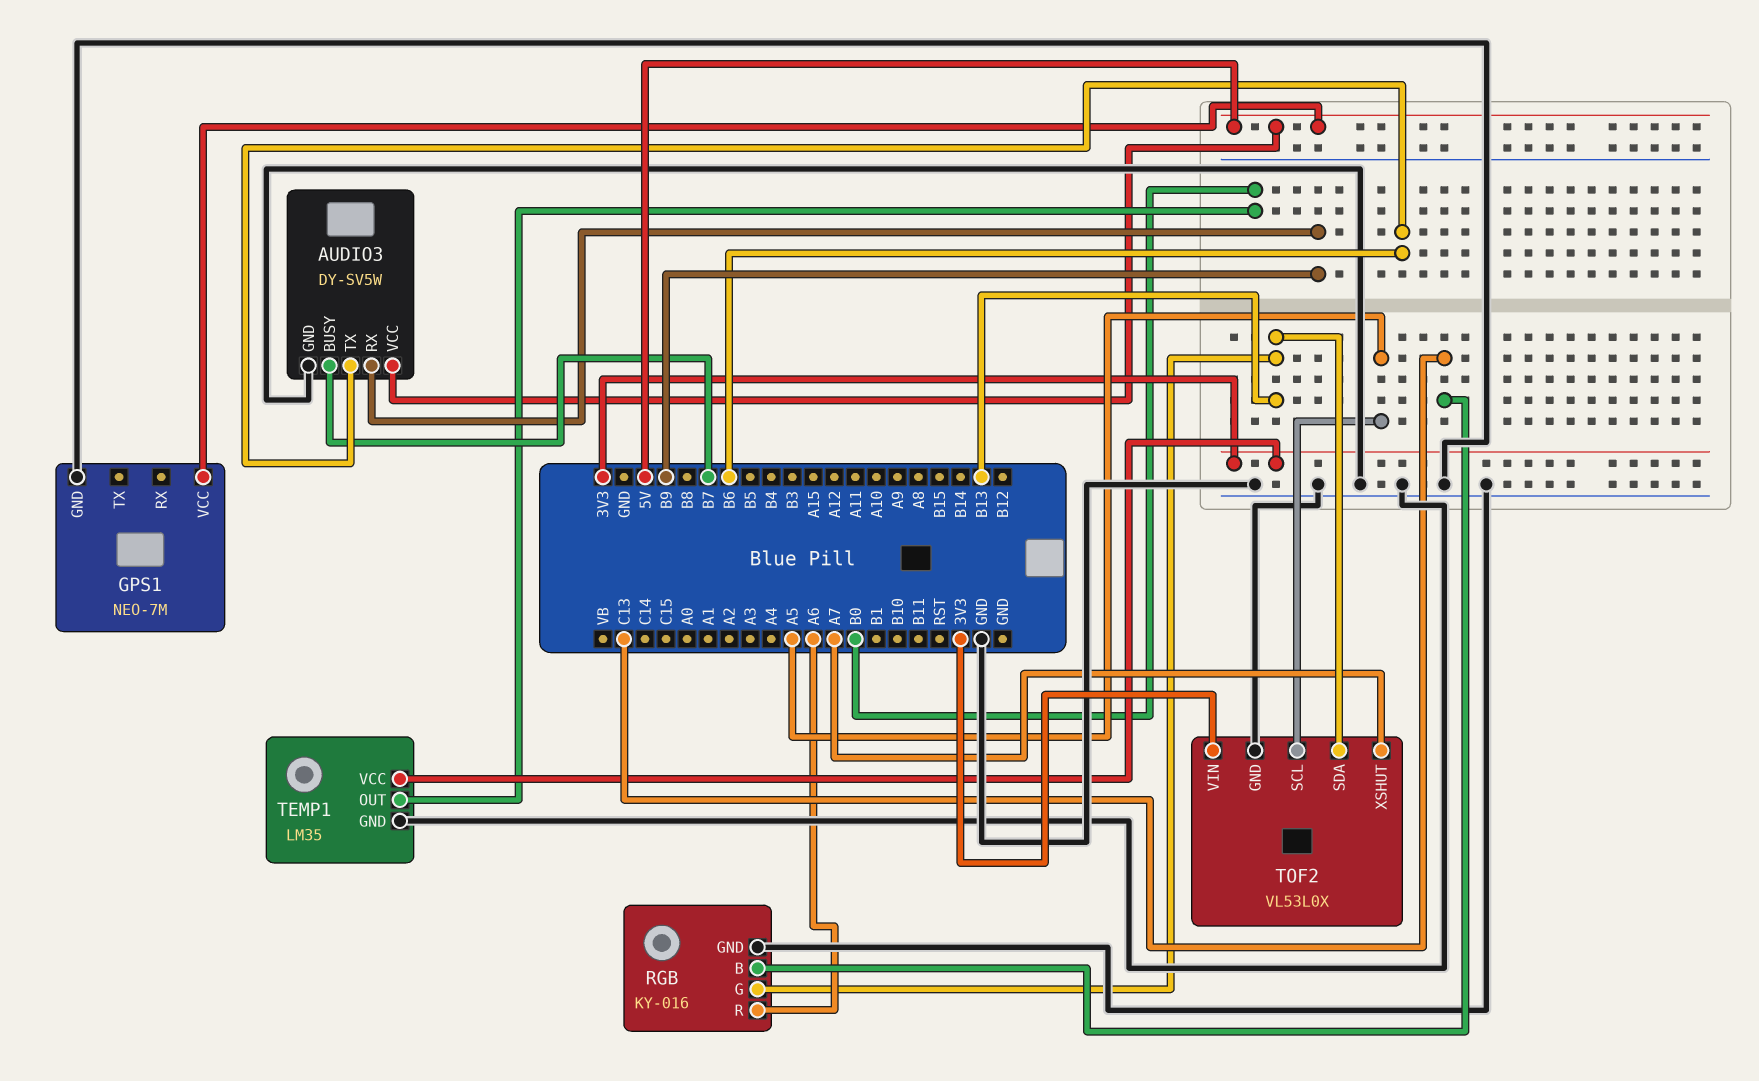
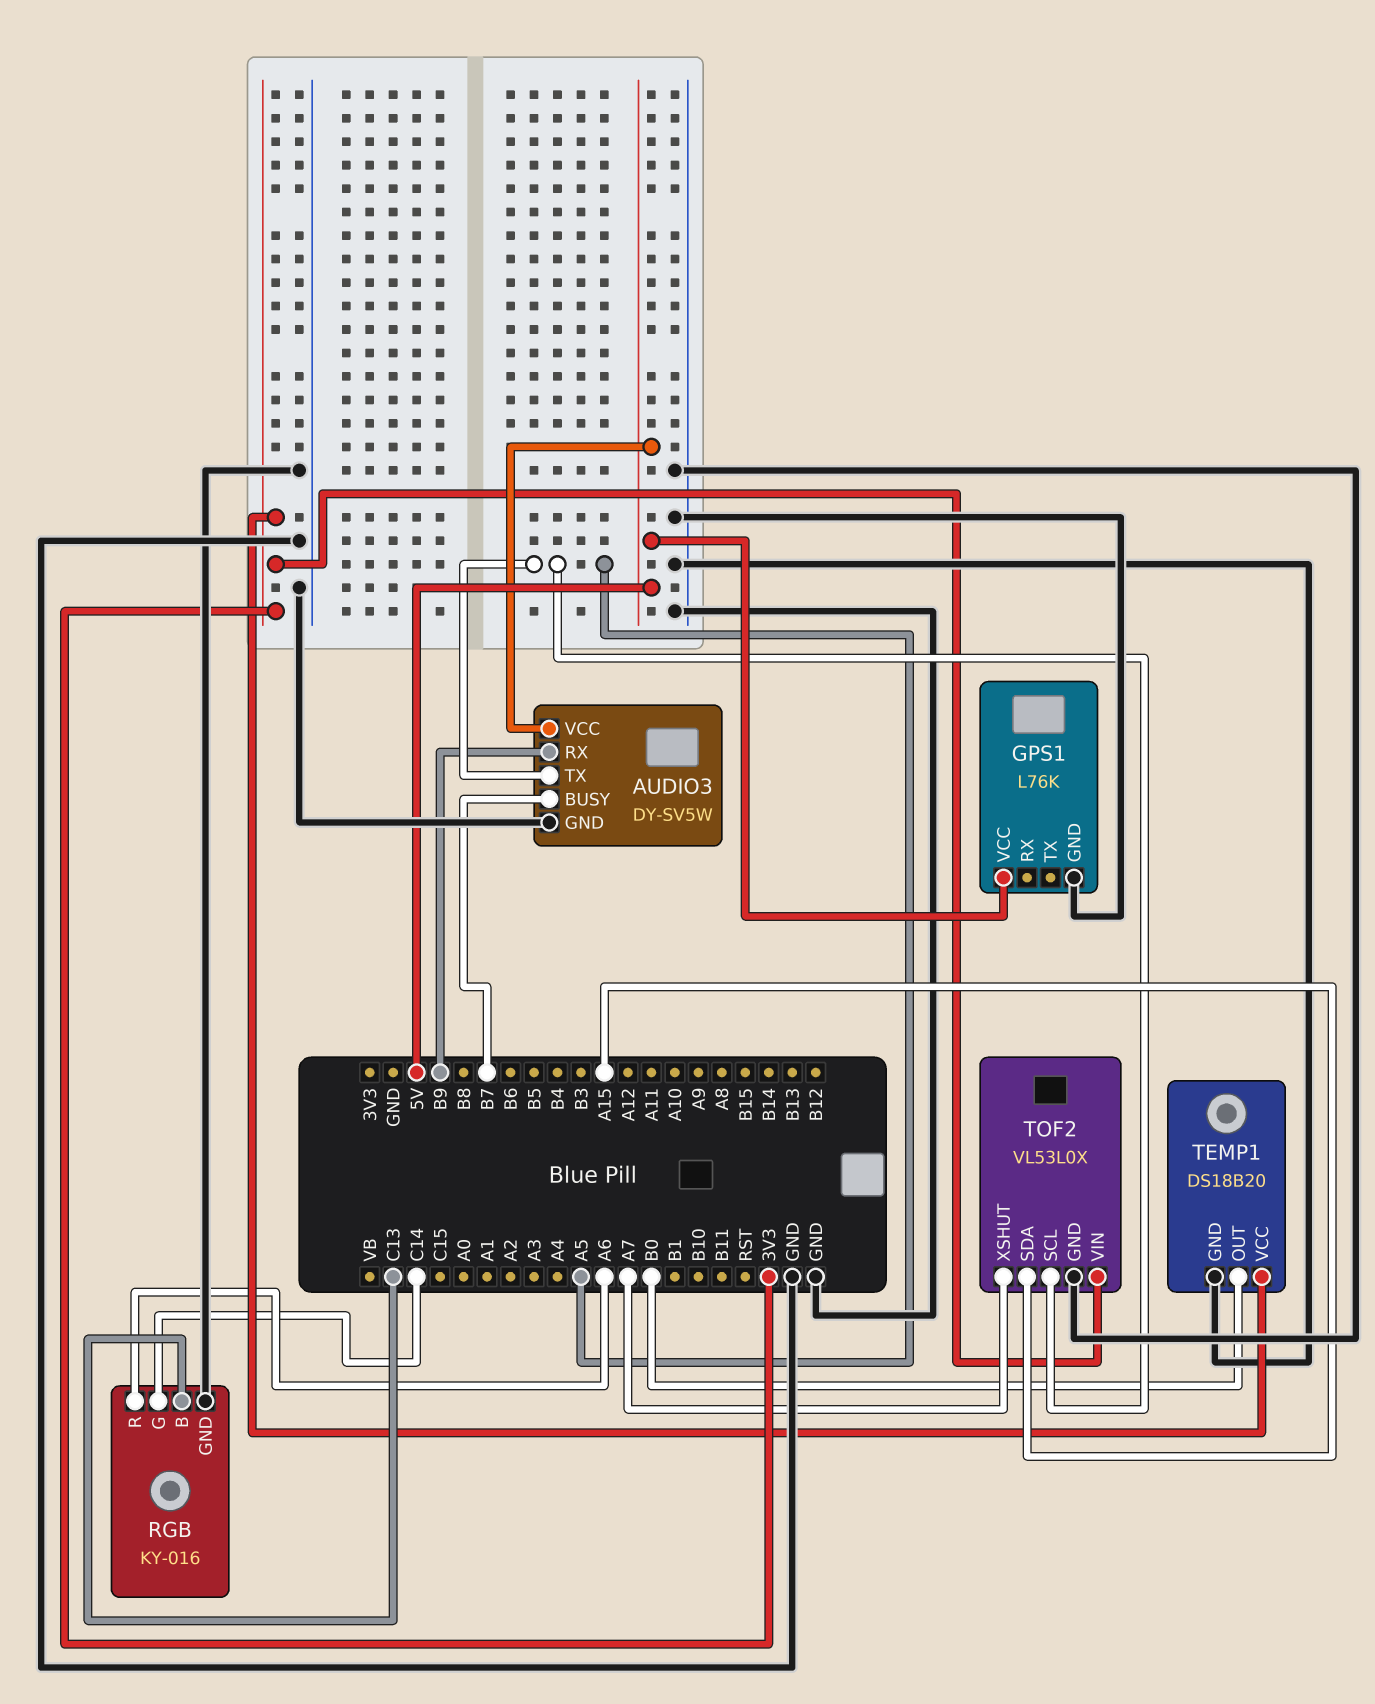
AUDIO3 pin TX: B6 -> A5
GPS1: NEO-7M -> L76K
RGB pin G: B13 -> C14
TEMP1: LM35 -> DS18B20
TOF2 pin SDA: B13 -> A15

